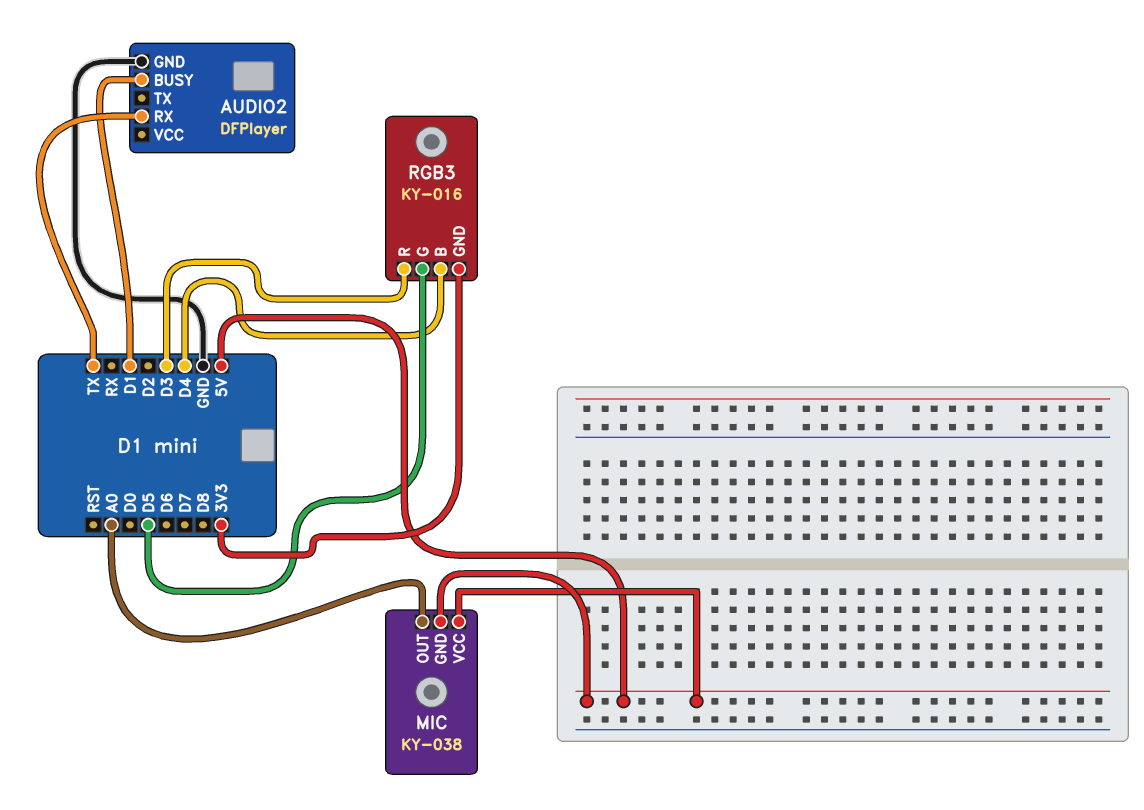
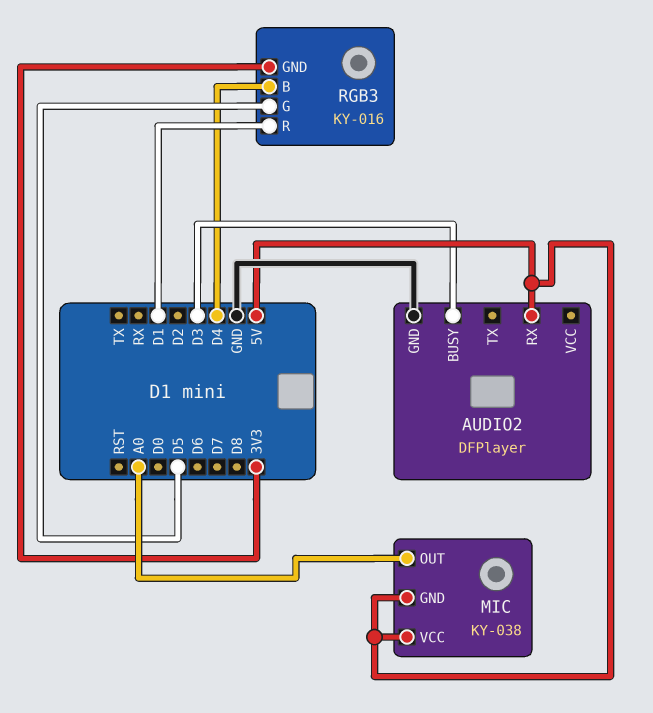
AUDIO2 pin BUSY: D1 -> D3
AUDIO2 pin RX: TX -> 5V
RGB3 pin R: D3 -> D1

